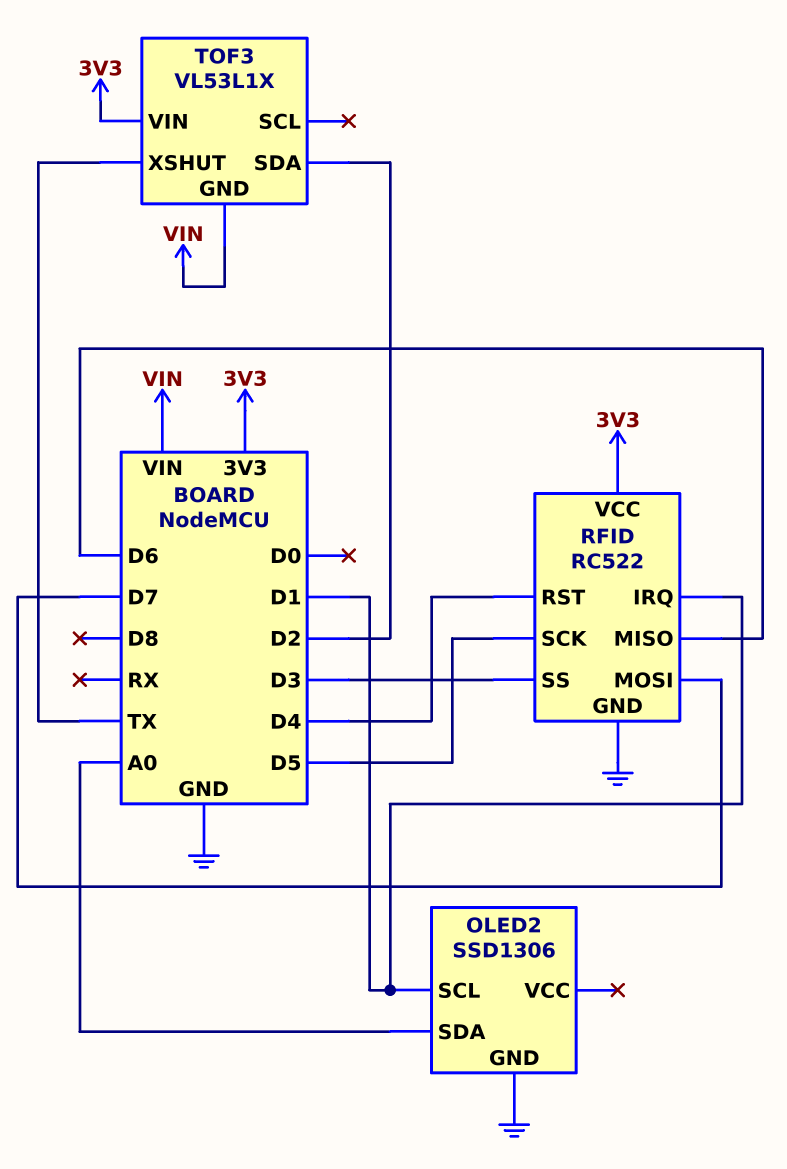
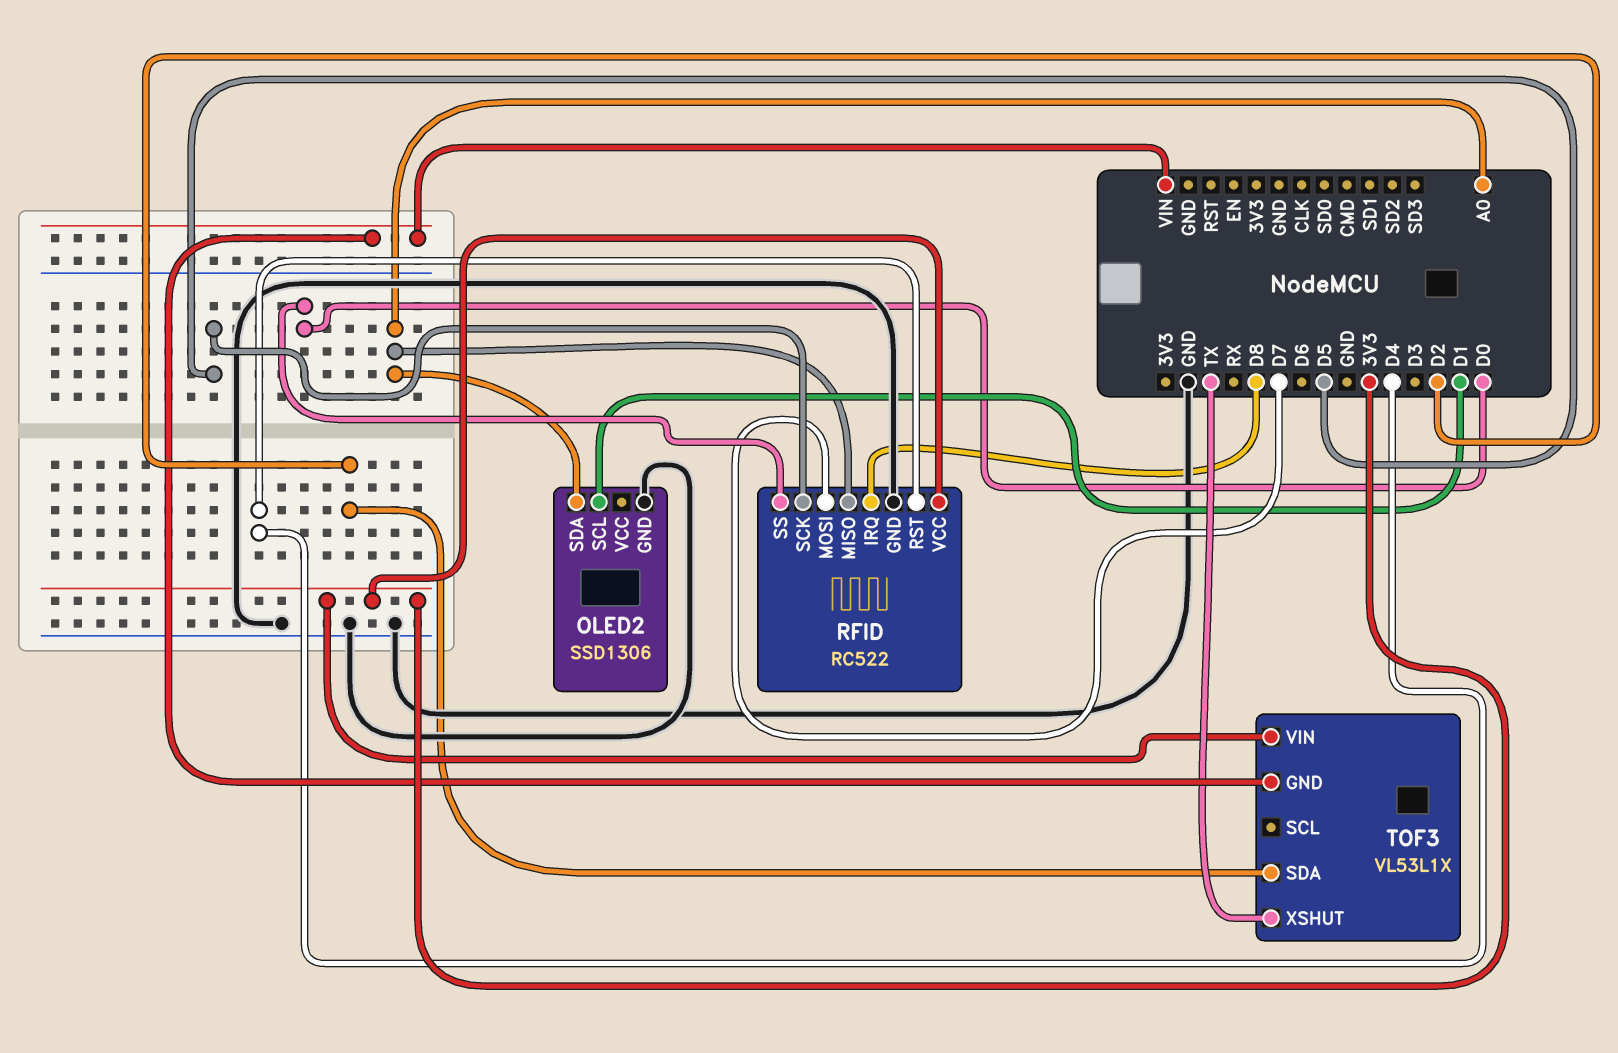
RFID pin IRQ: D1 -> D8
RFID pin MISO: D6 -> A0
RFID pin SS: D3 -> D0

